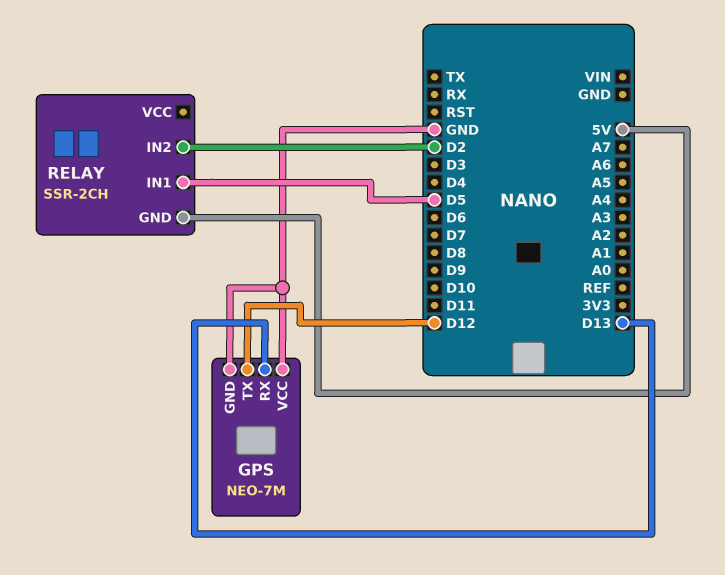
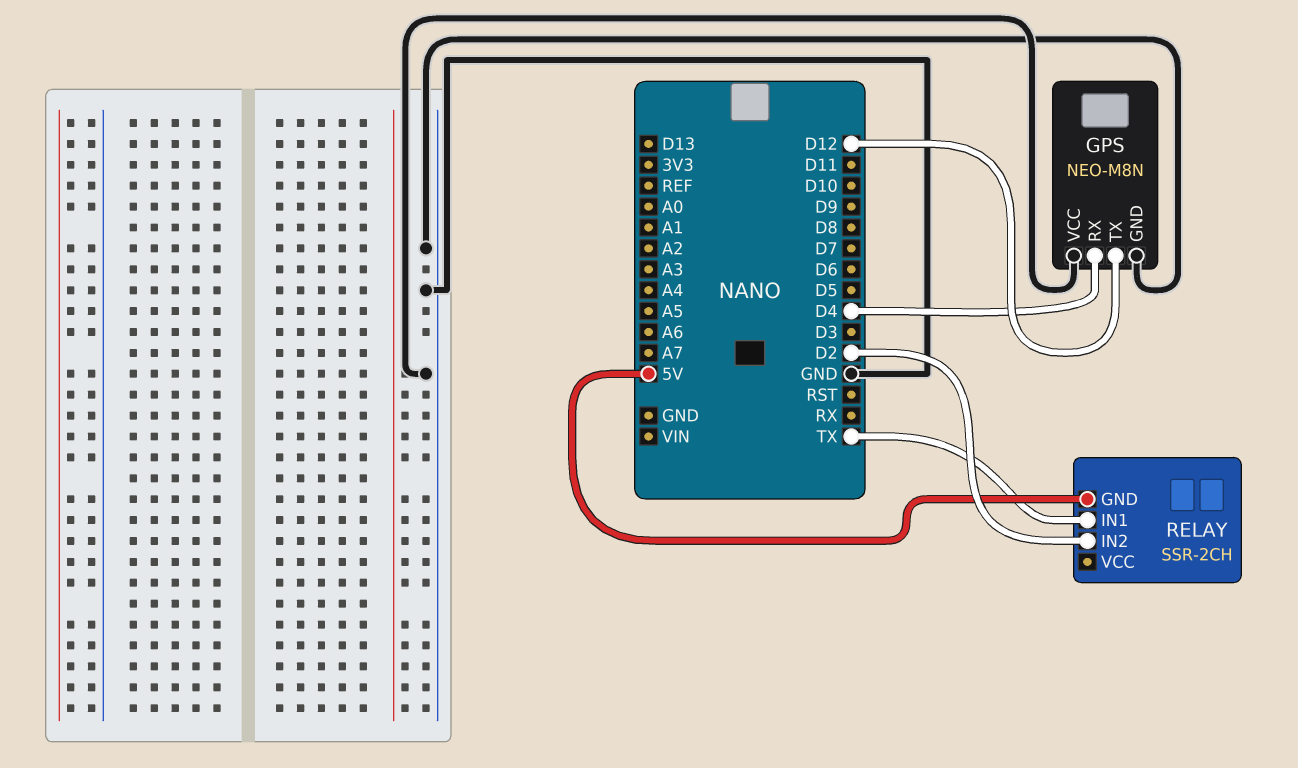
GPS: NEO-7M -> NEO-M8N
GPS pin RX: D13 -> D4
RELAY pin IN1: D5 -> TX

